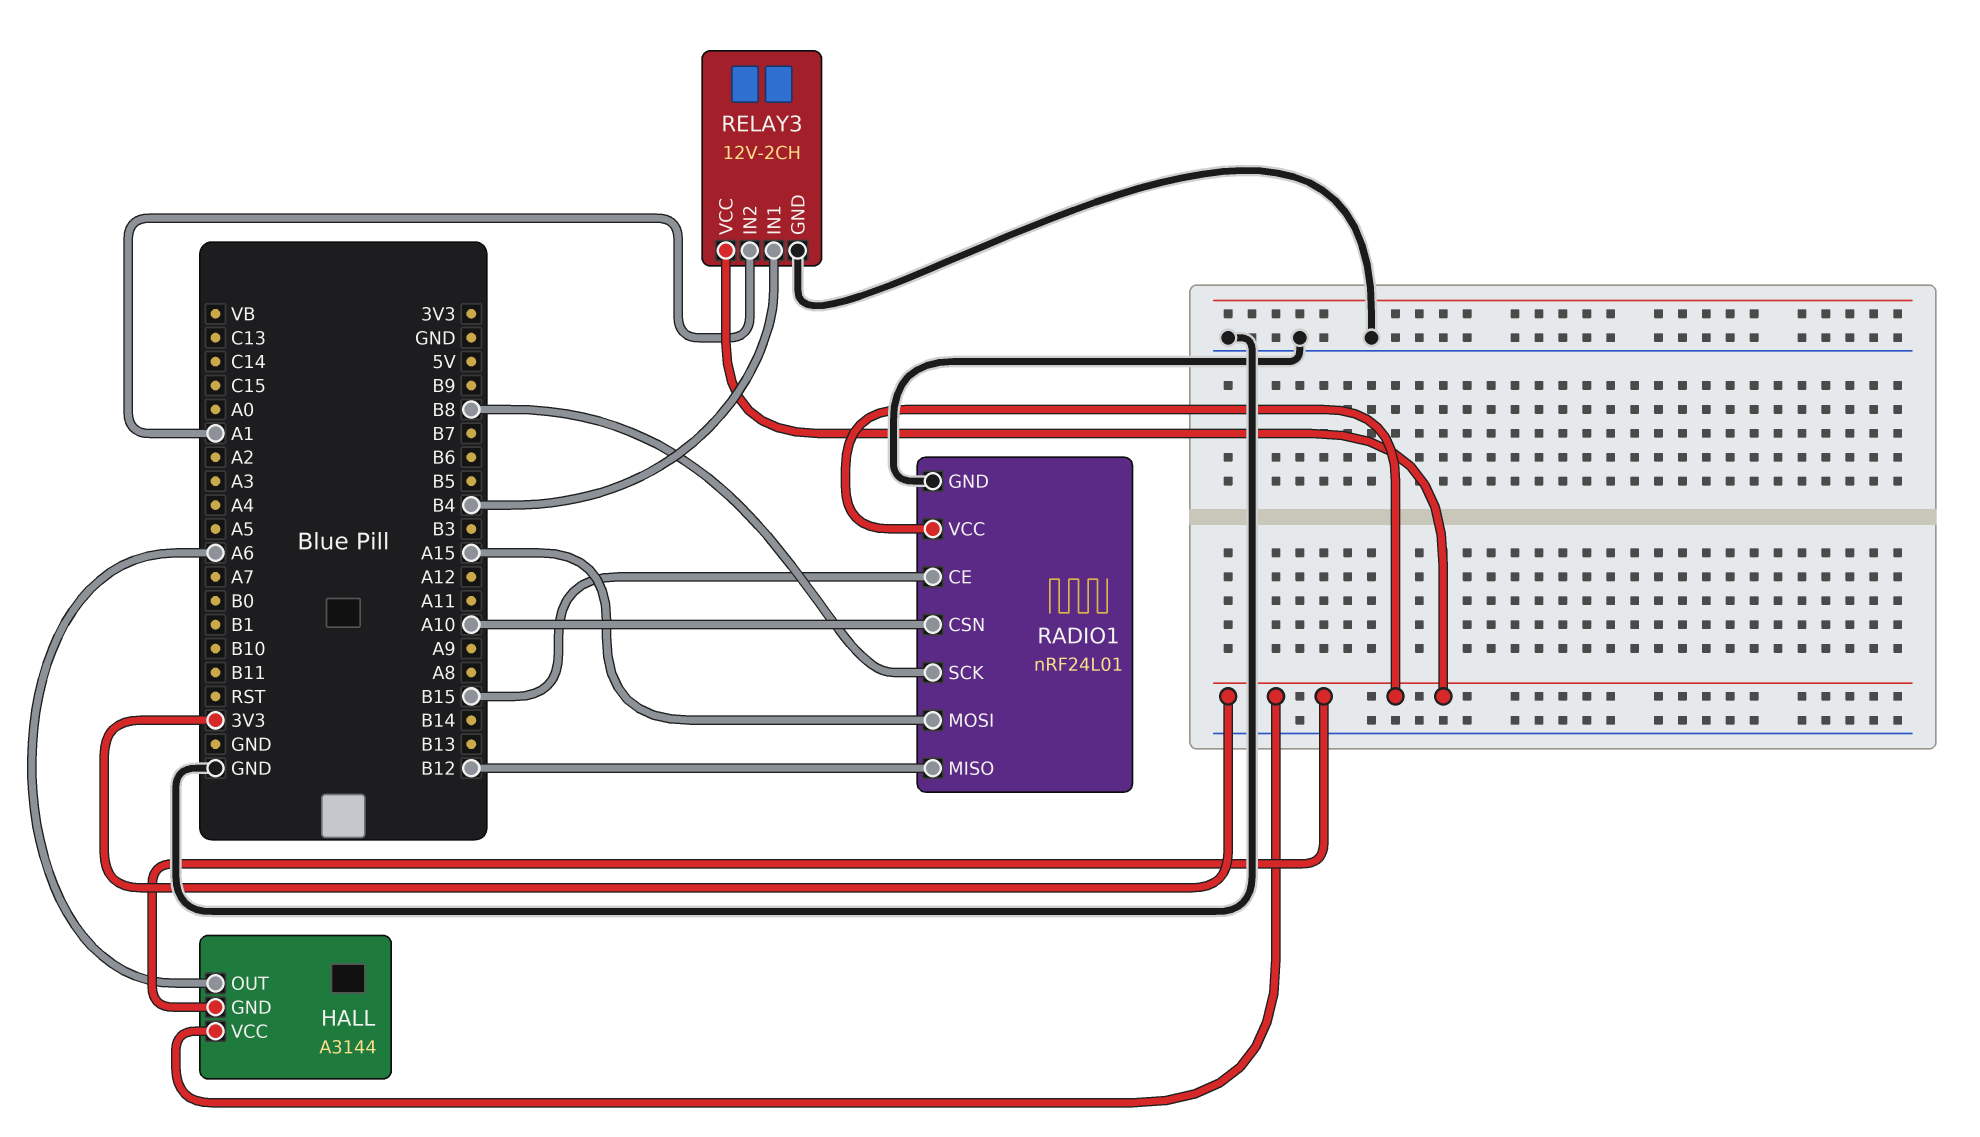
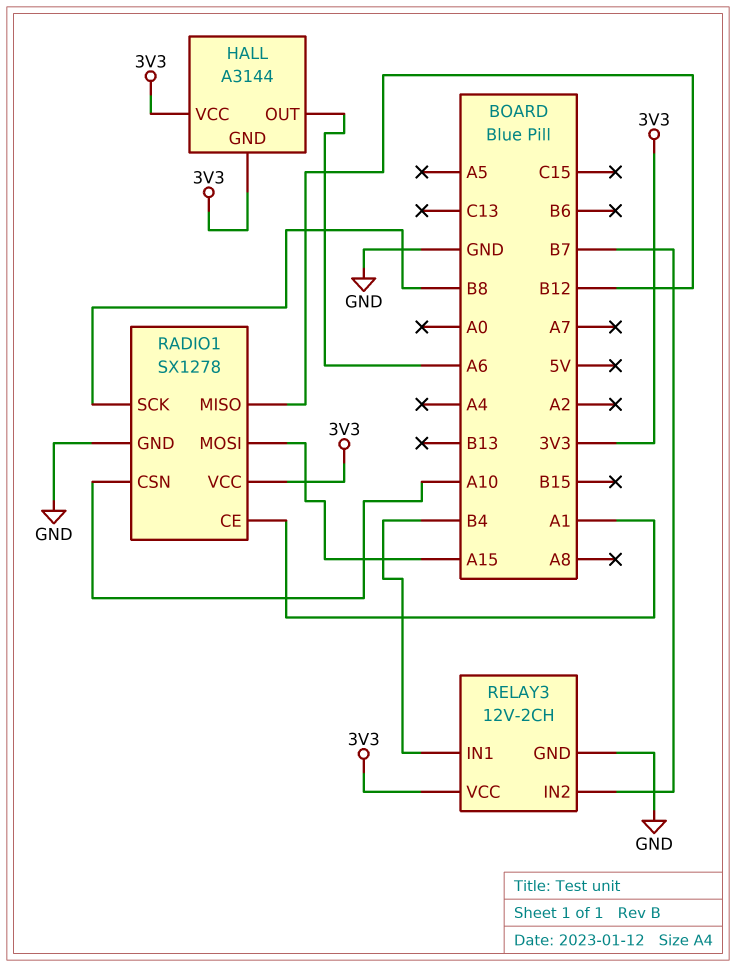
RADIO1: nRF24L01 -> SX1278
RADIO1 pin CE: B15 -> A1
RELAY3 pin IN2: A1 -> B7

